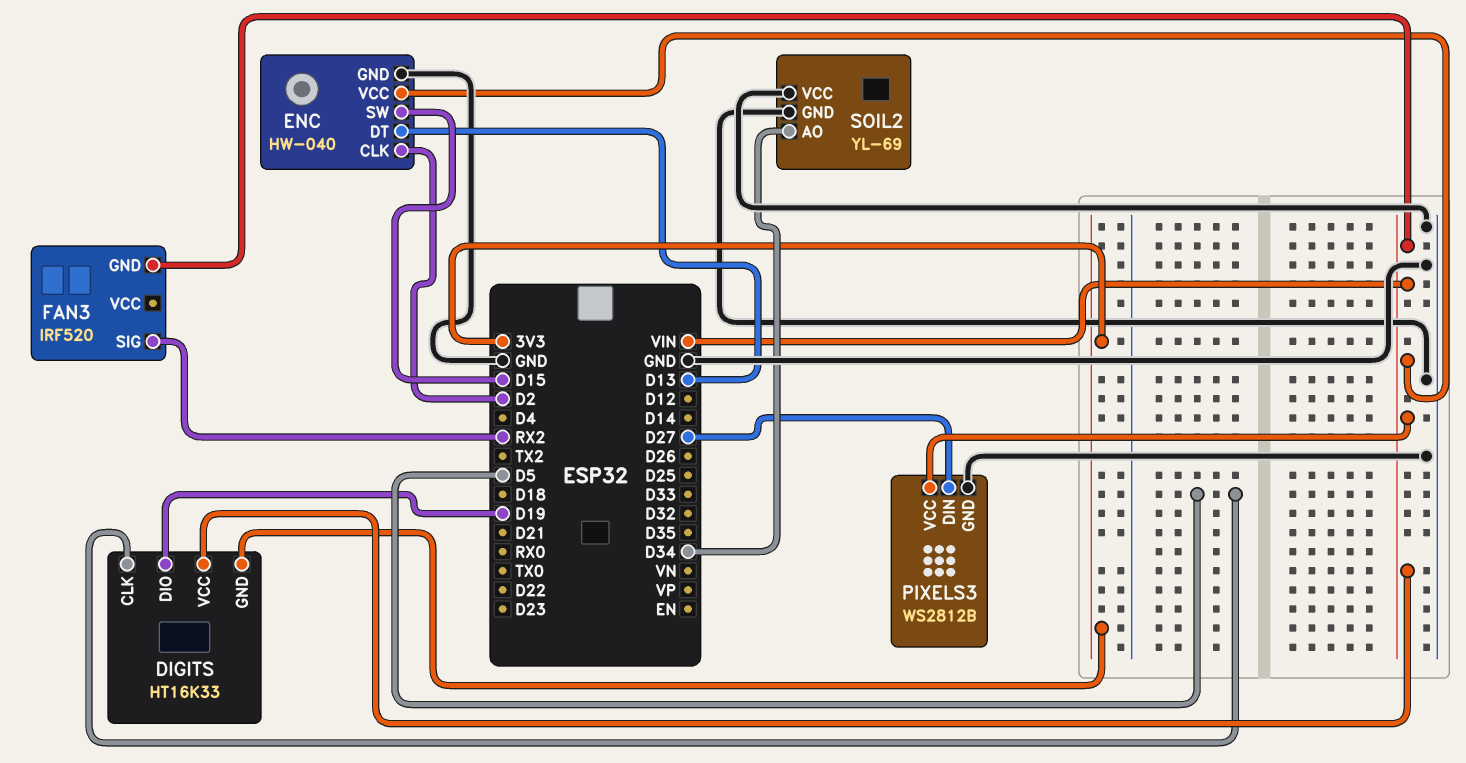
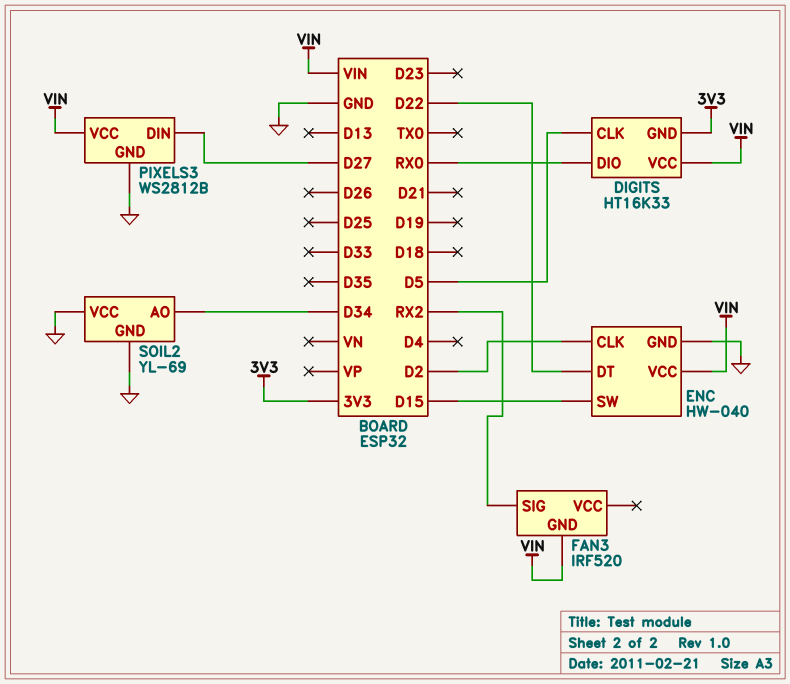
DIGITS pin DIO: D19 -> RX0
ENC pin DT: D13 -> D22

